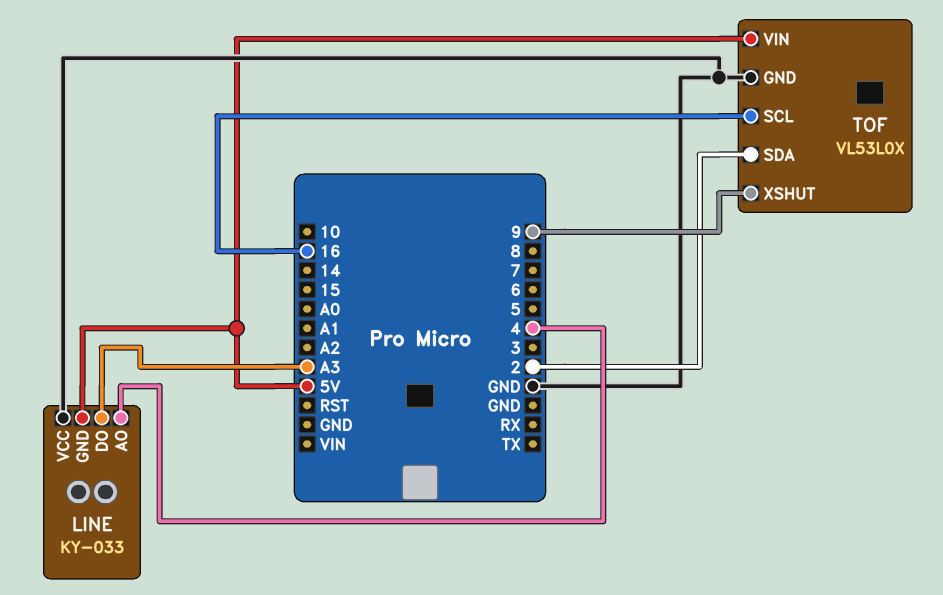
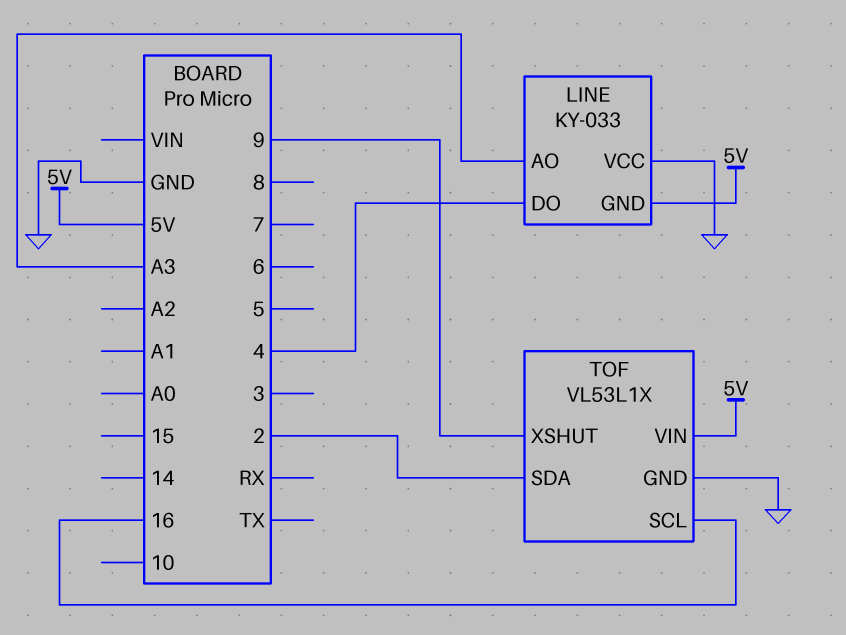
LINE pin AO: 4 -> A3
LINE pin DO: A3 -> 4
TOF: VL53L0X -> VL53L1X

